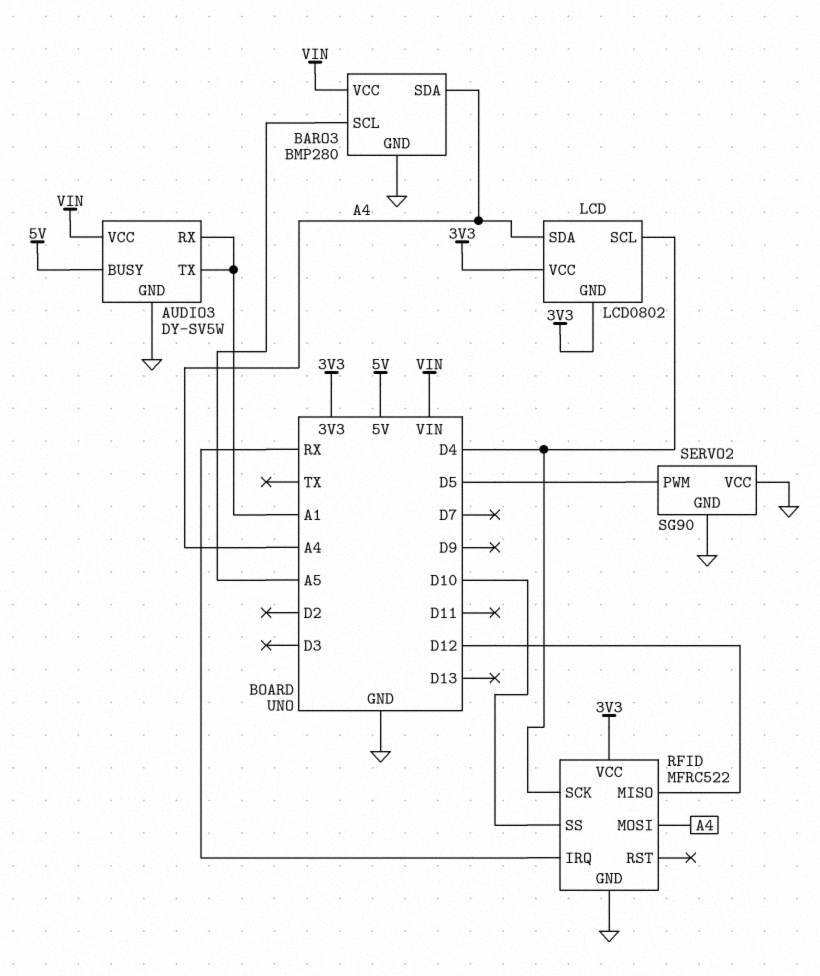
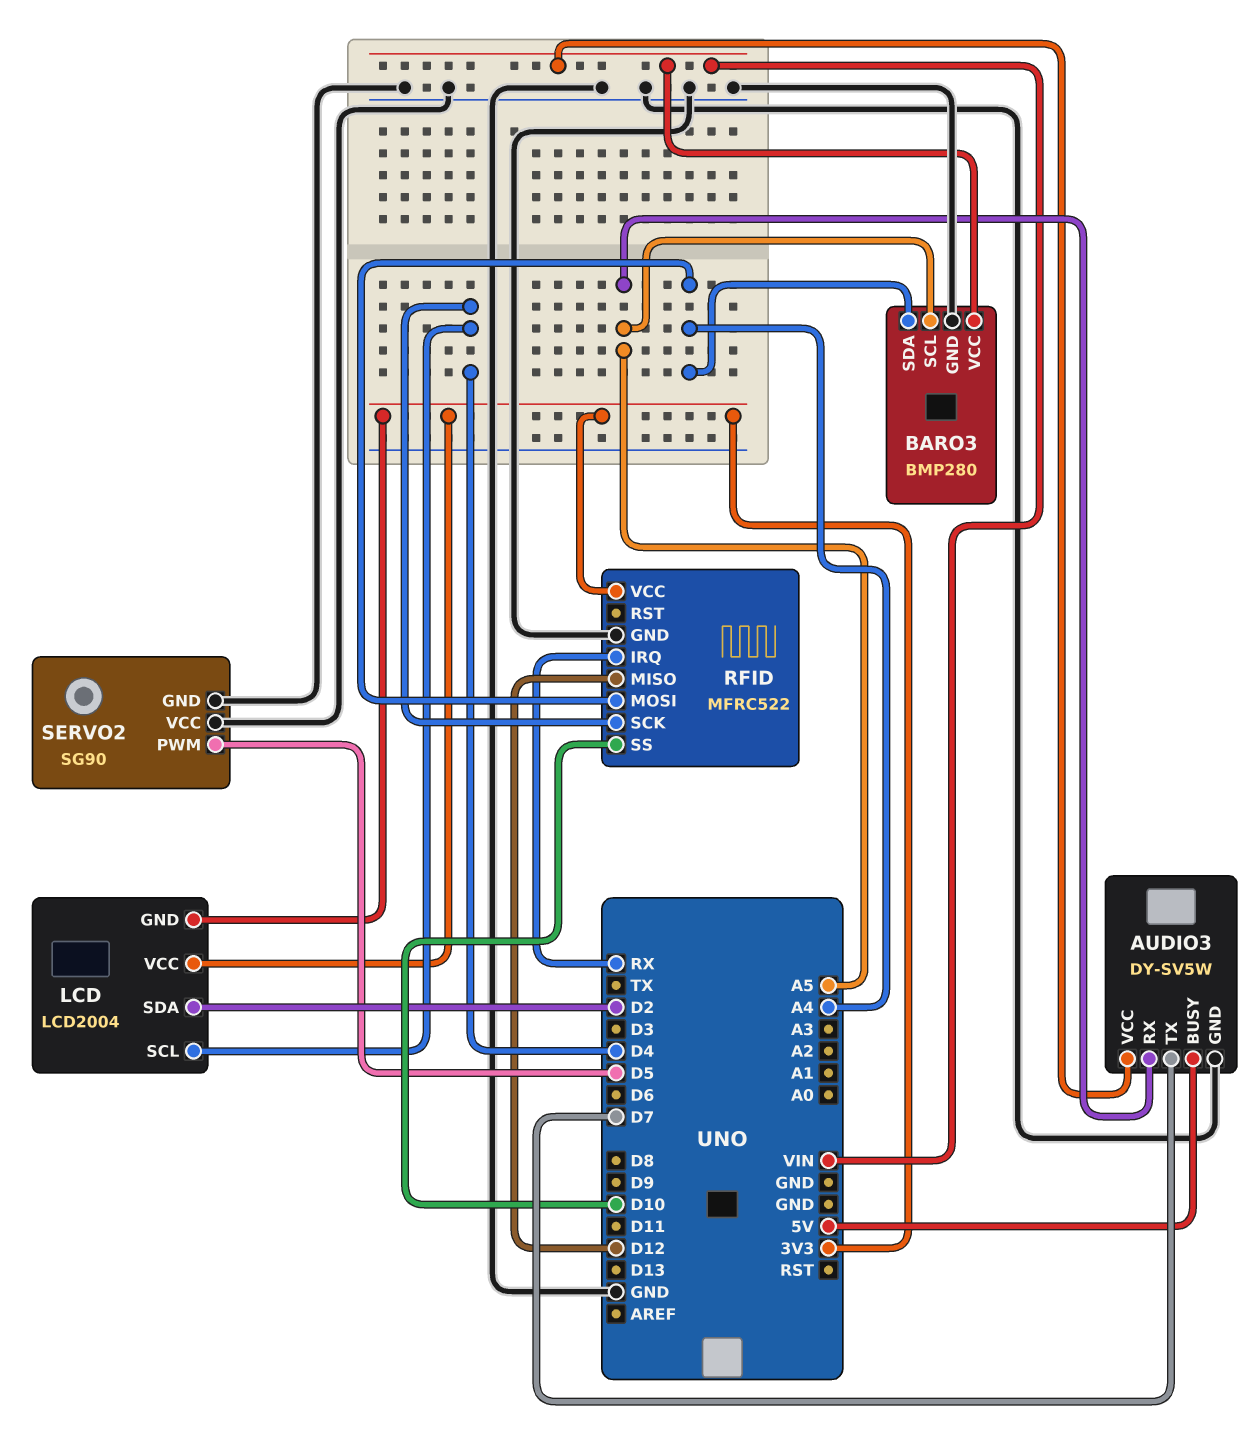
AUDIO3 pin RX: A1 -> A5
AUDIO3 pin TX: A1 -> D7
LCD: LCD0802 -> LCD2004
LCD pin SDA: A4 -> D2

